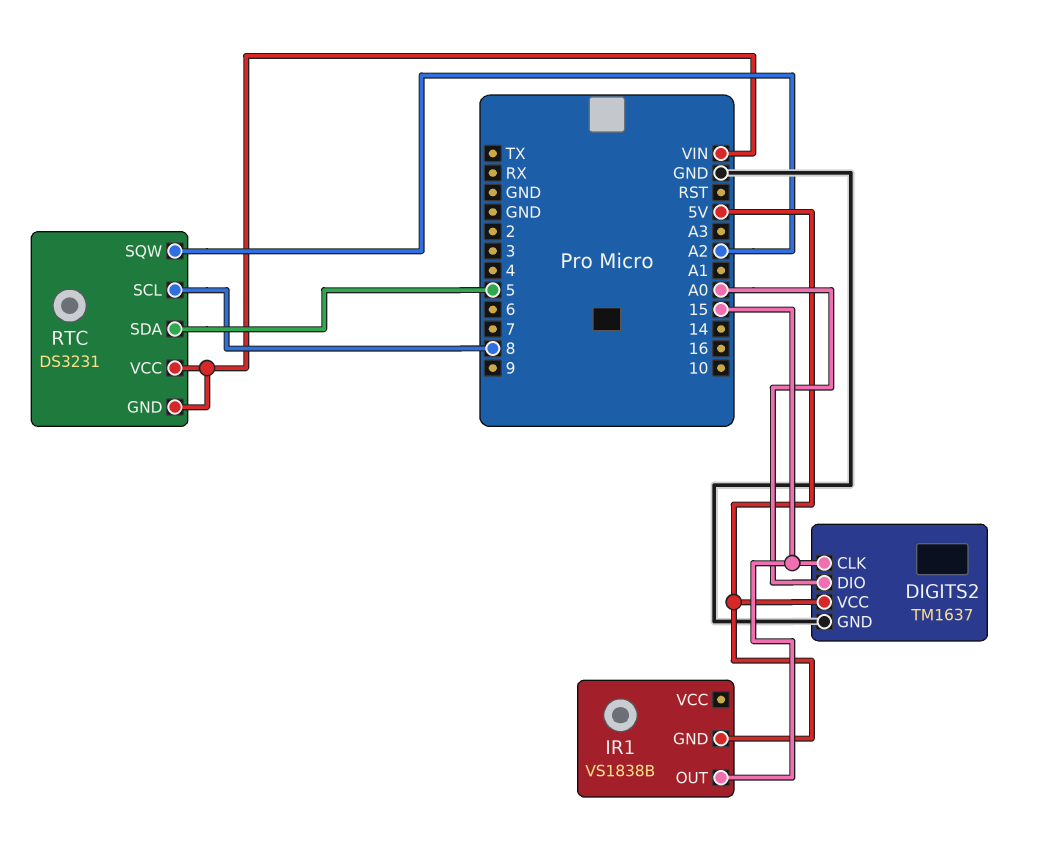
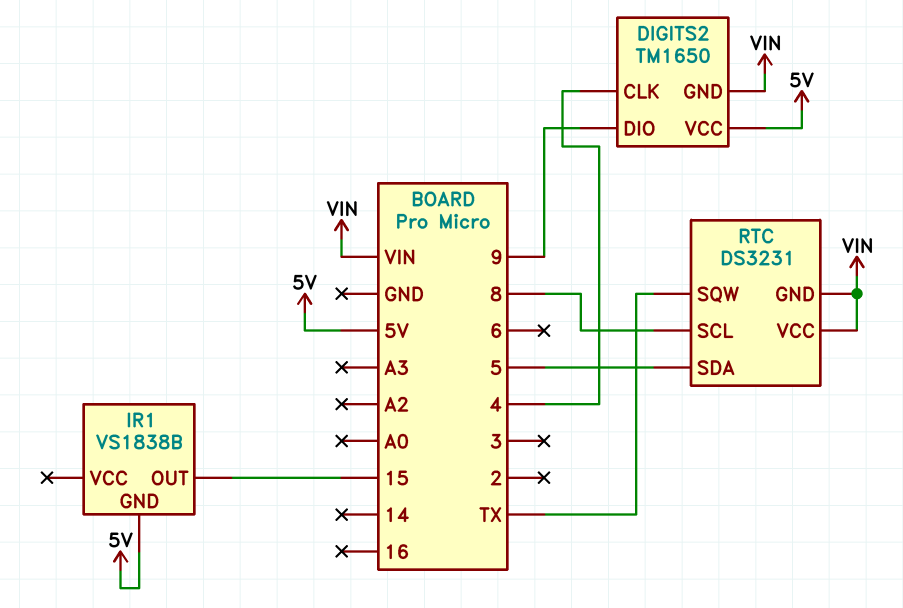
DIGITS2: TM1637 -> TM1650
DIGITS2 pin CLK: 15 -> 4
DIGITS2 pin DIO: A0 -> 9
DIGITS2 pin GND: GND -> VIN
RTC pin SQW: A2 -> TX

